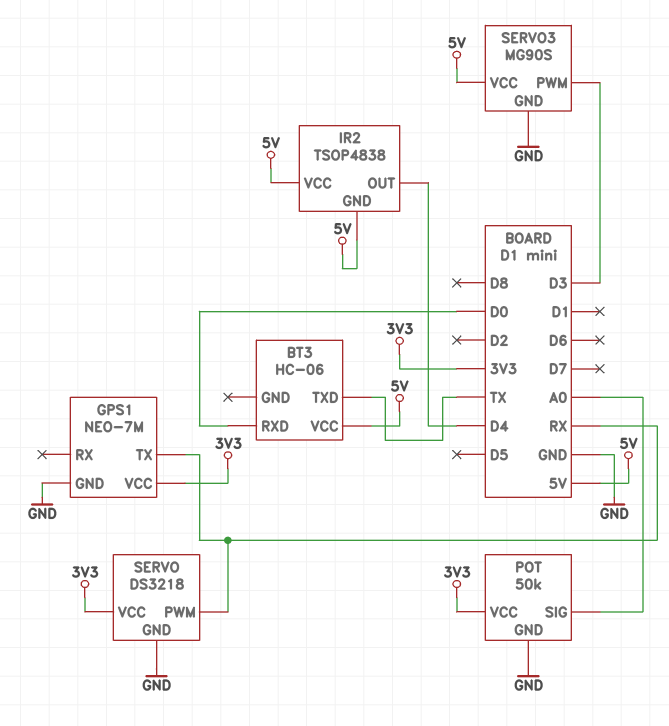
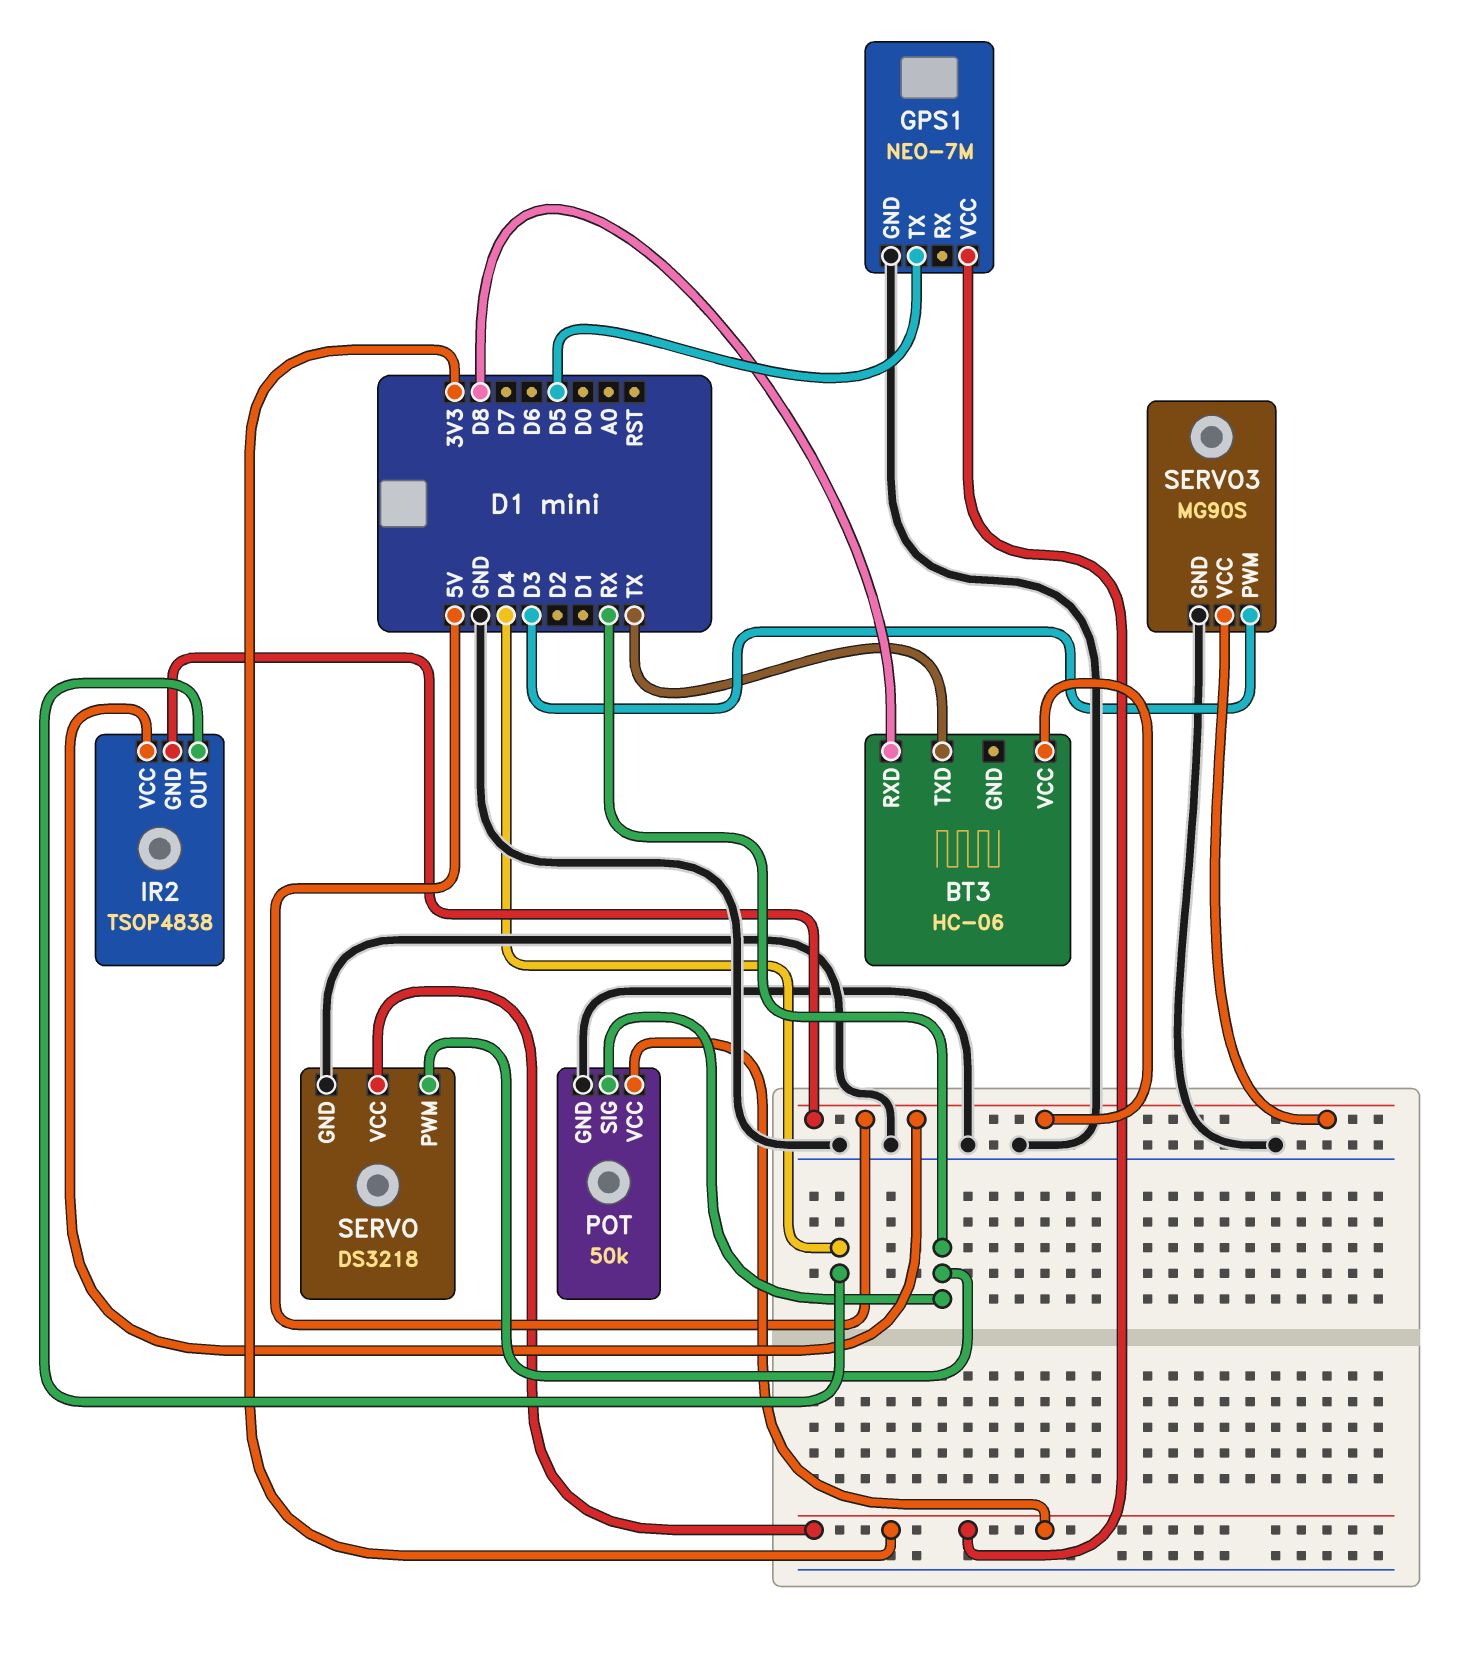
BT3 pin RXD: D0 -> D8
GPS1 pin TX: RX -> D5
POT pin SIG: A0 -> RX

